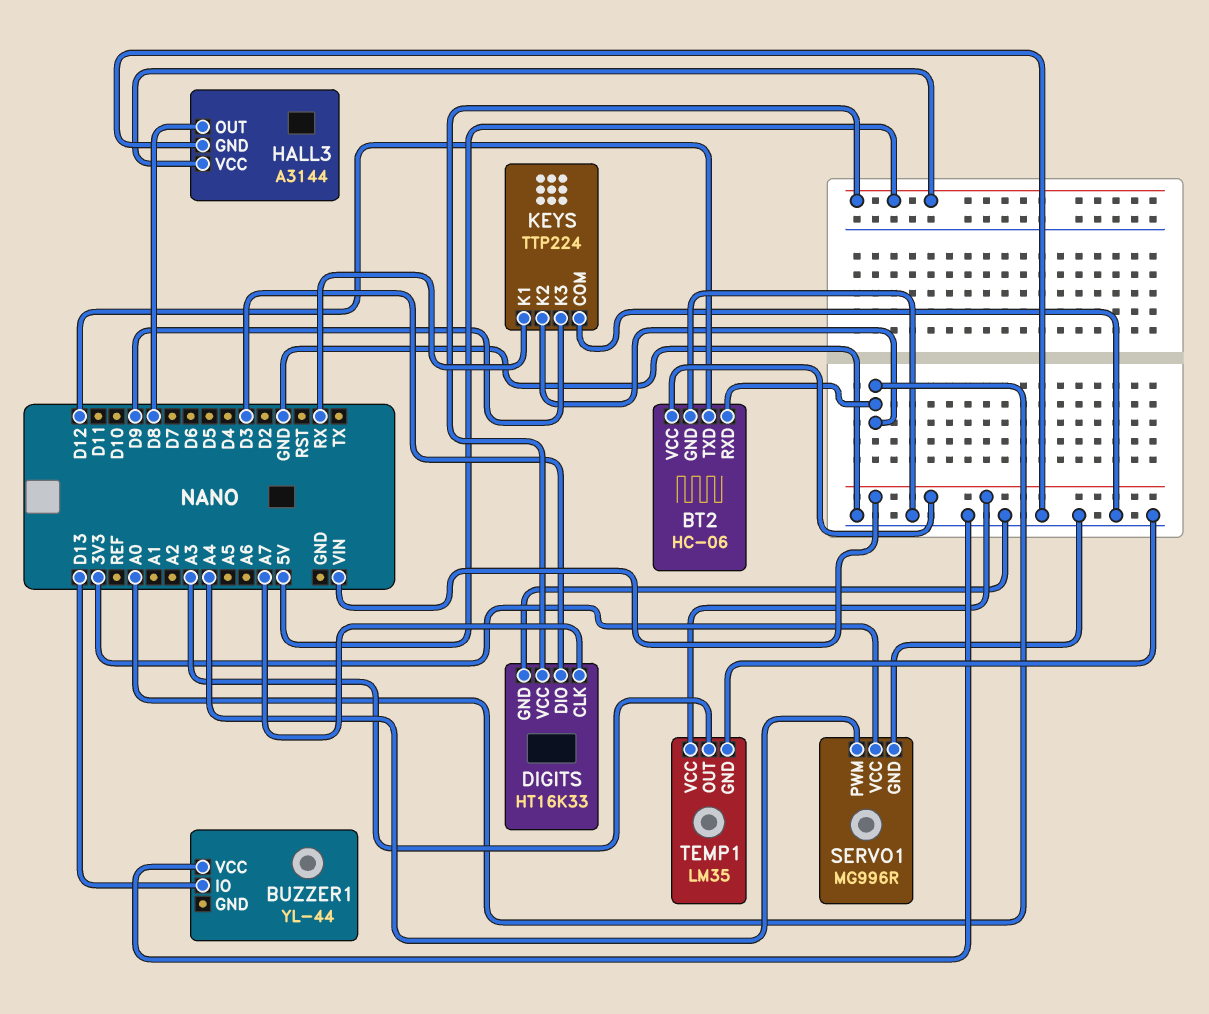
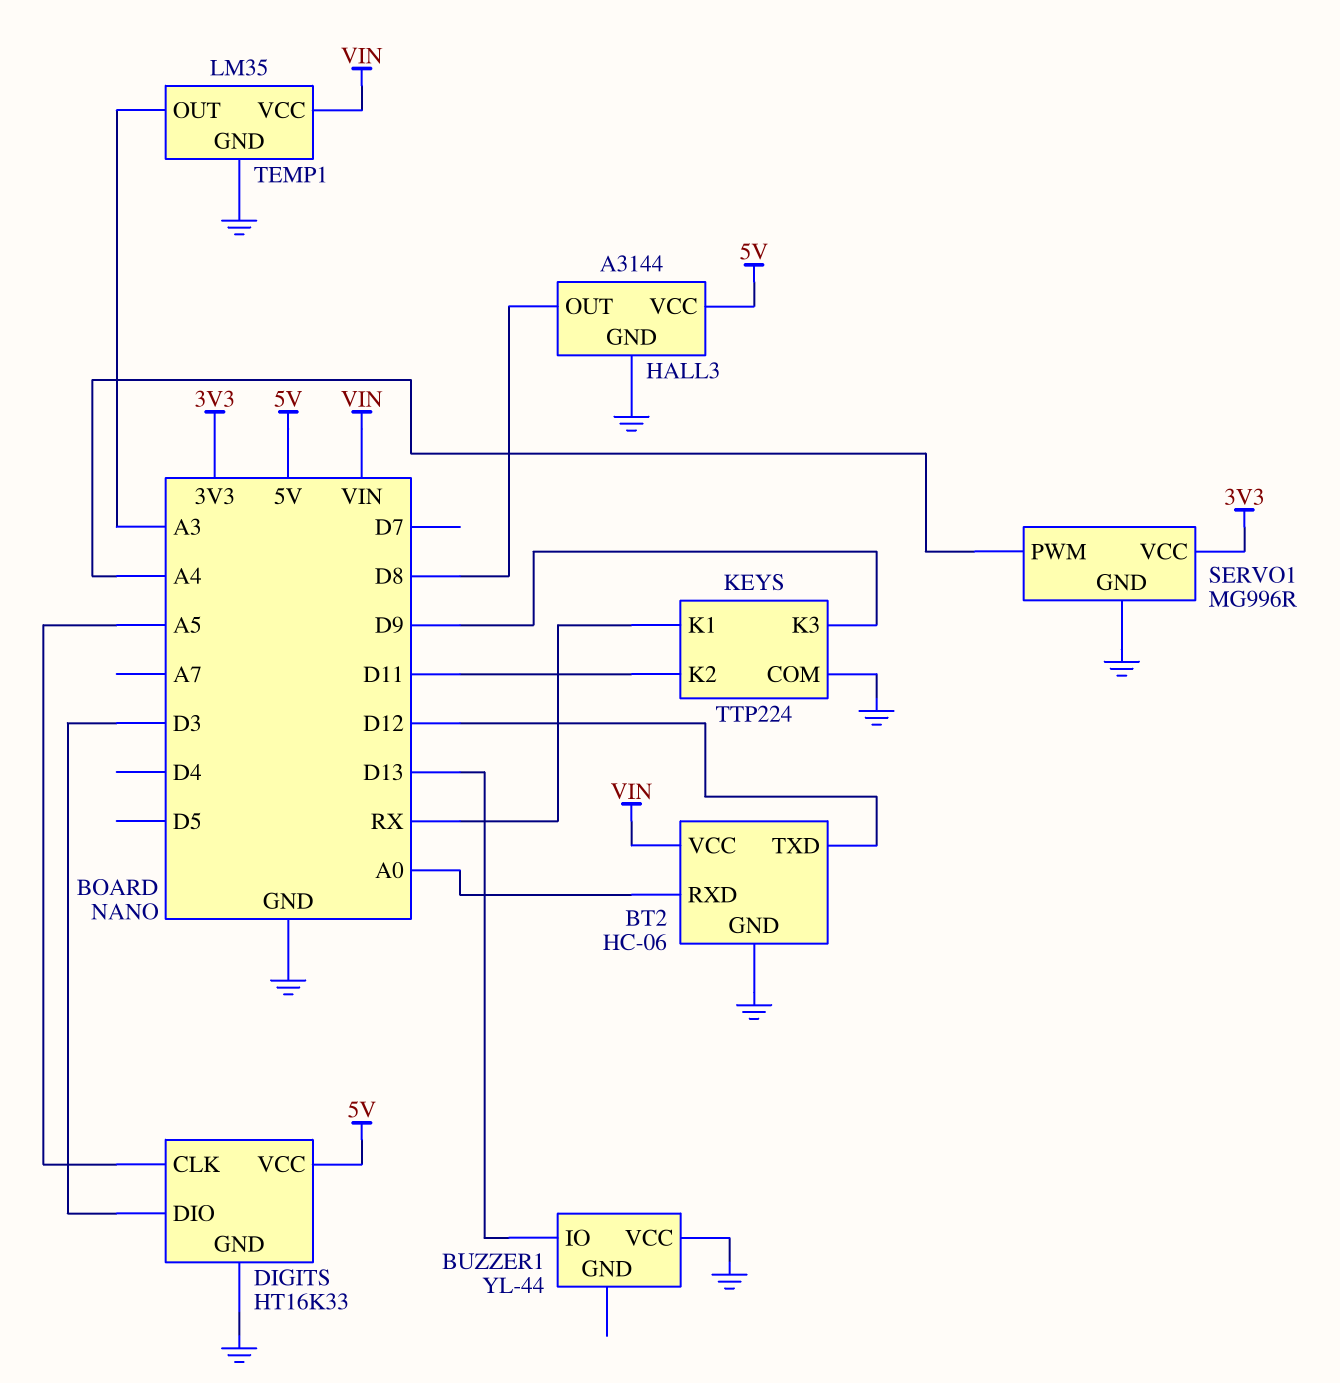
DIGITS pin CLK: A7 -> A5
KEYS pin K2: A0 -> D11

